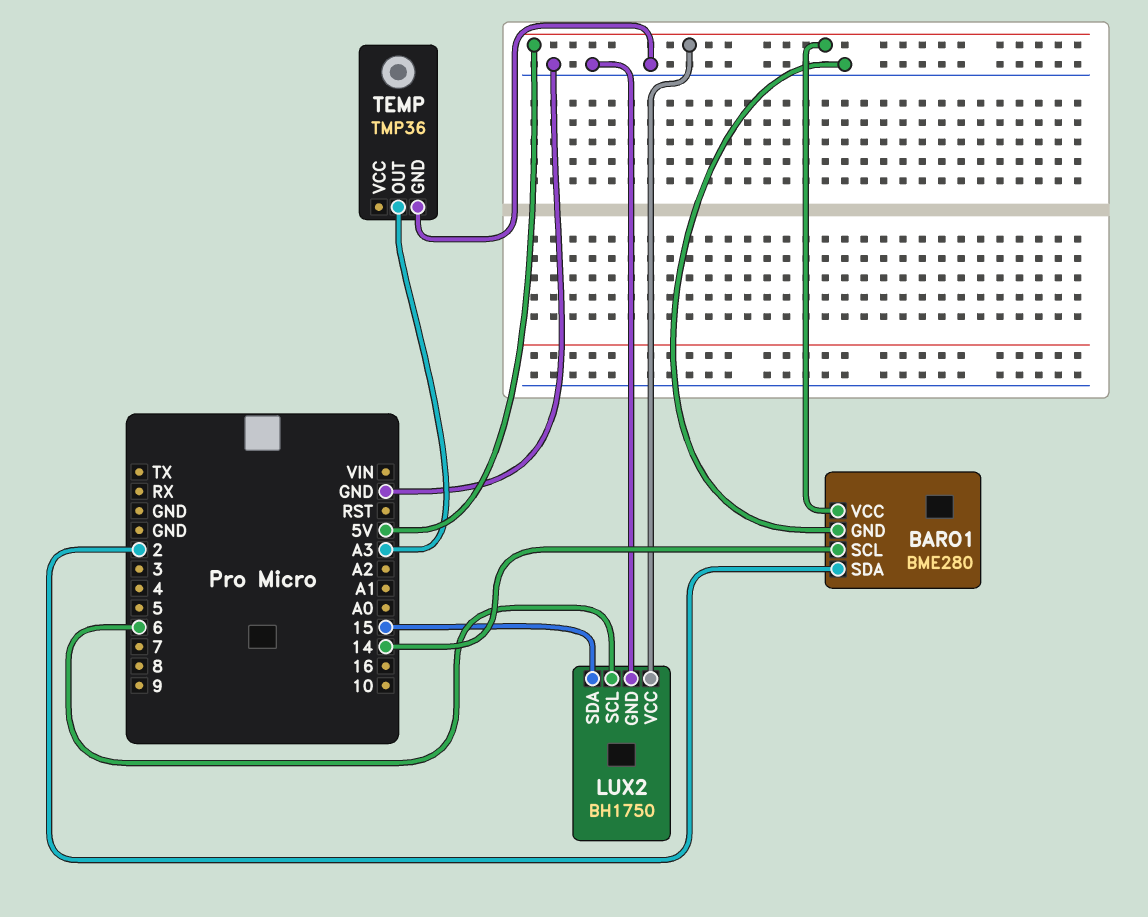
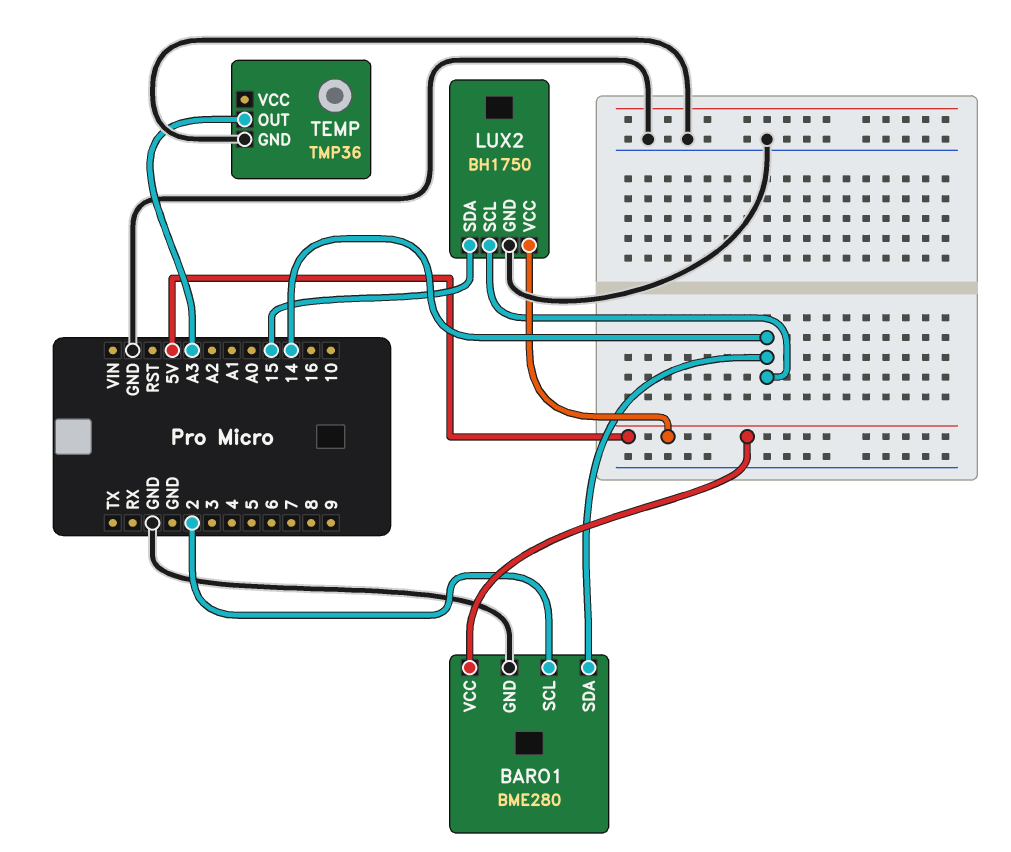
BARO1 pin SCL: 14 -> 2
BARO1 pin SDA: 2 -> 14
LUX2 pin SCL: 6 -> 14

